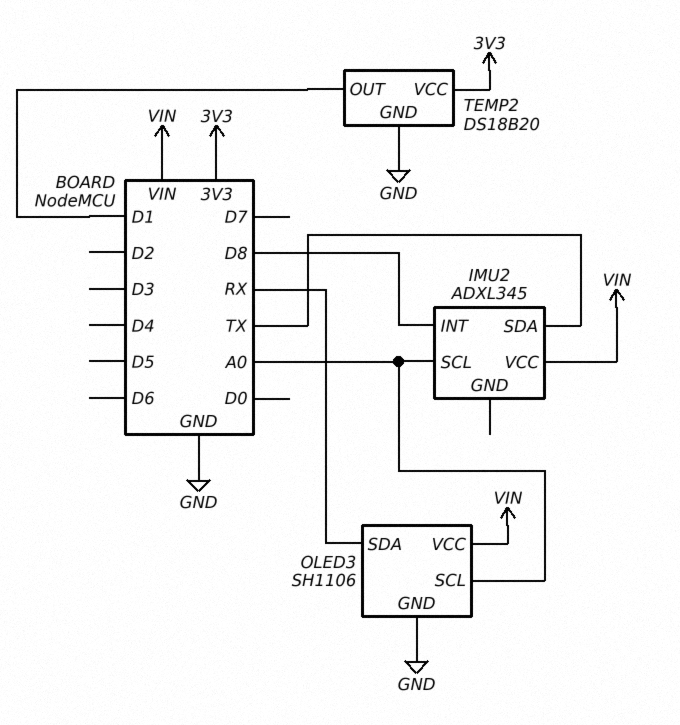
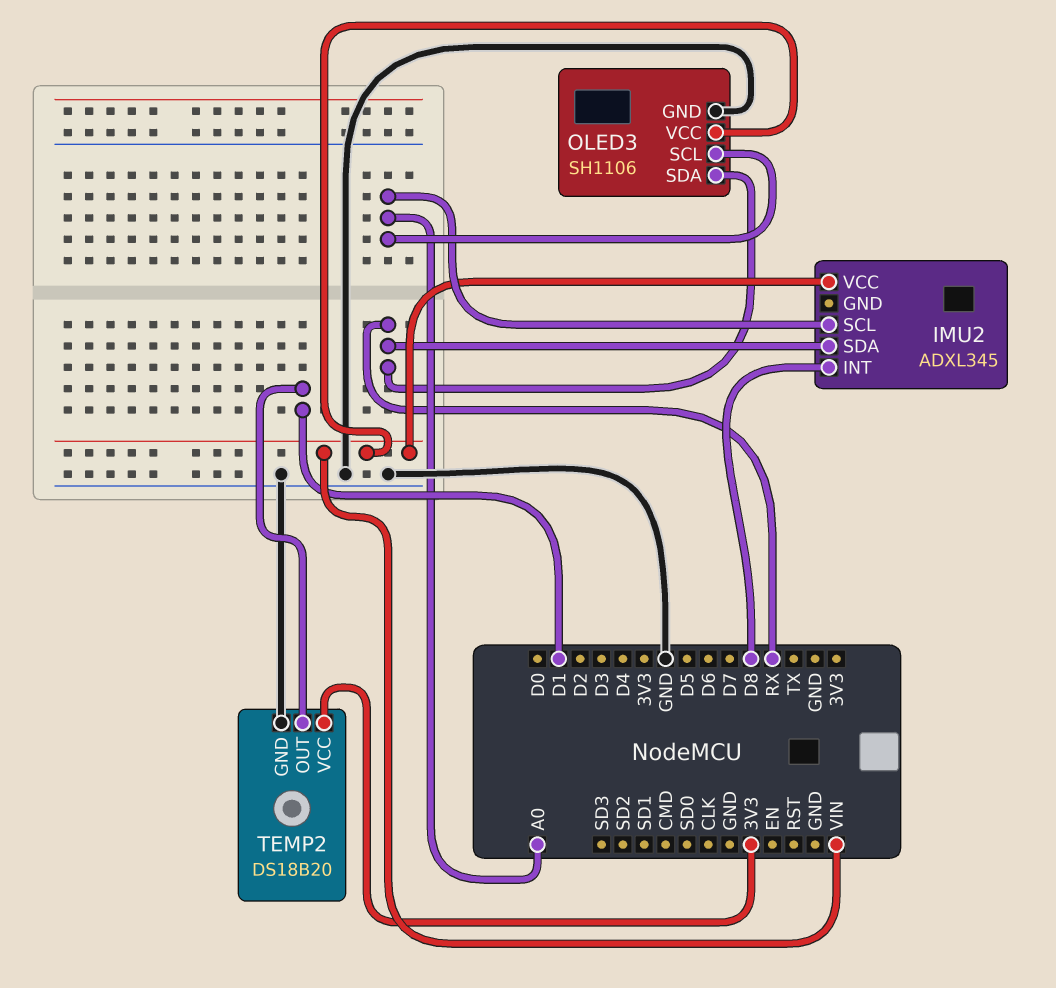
IMU2 pin SDA: TX -> RX

